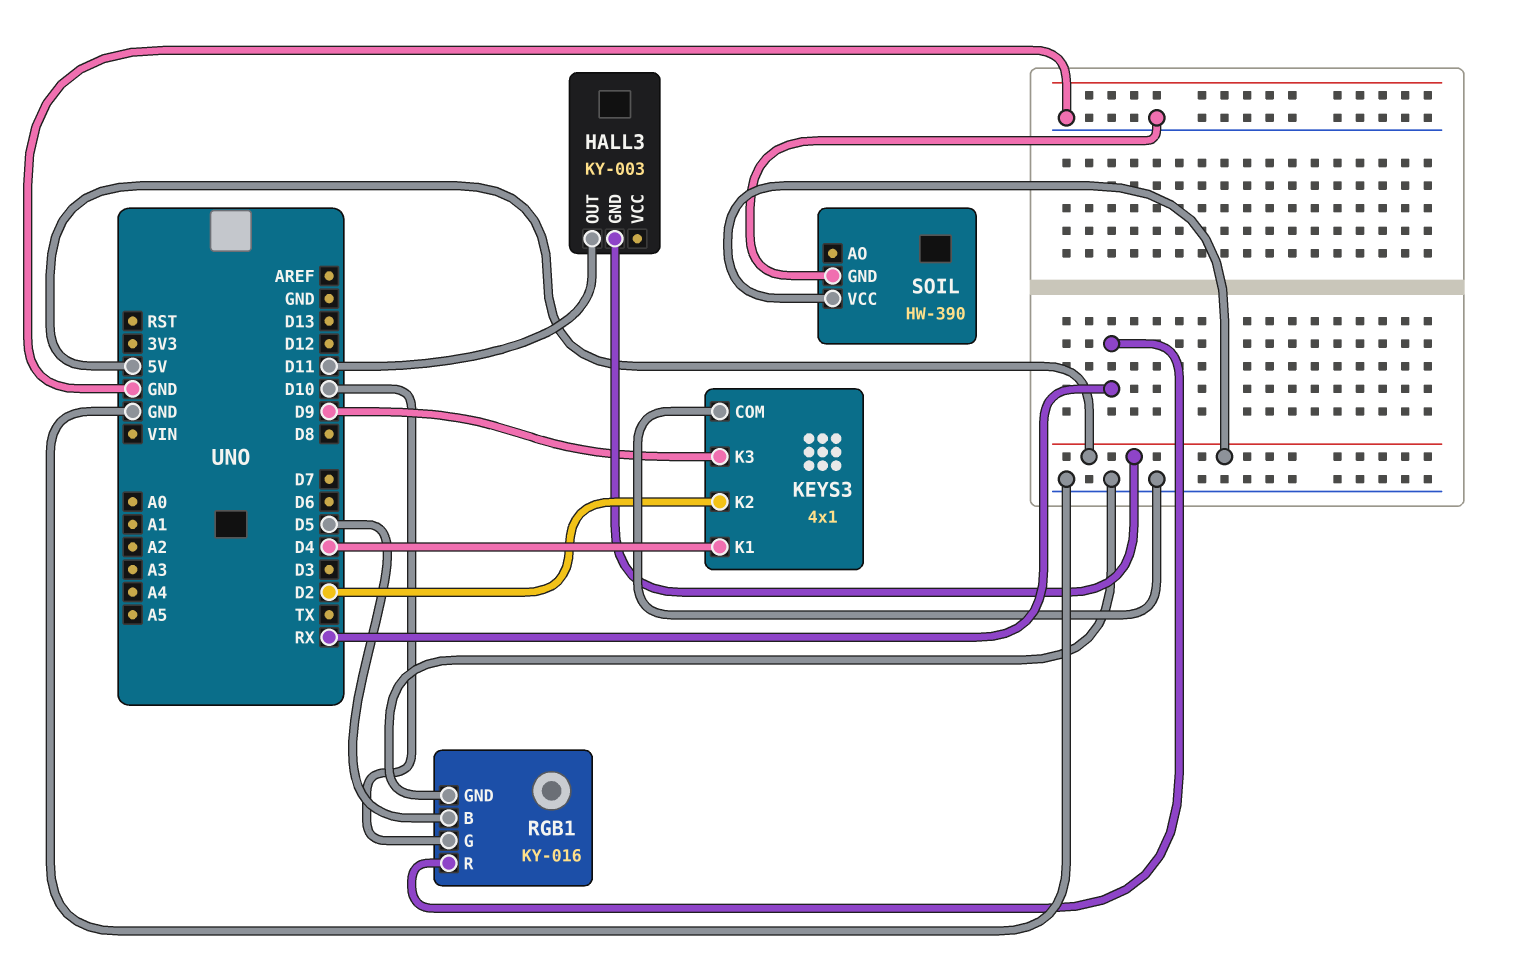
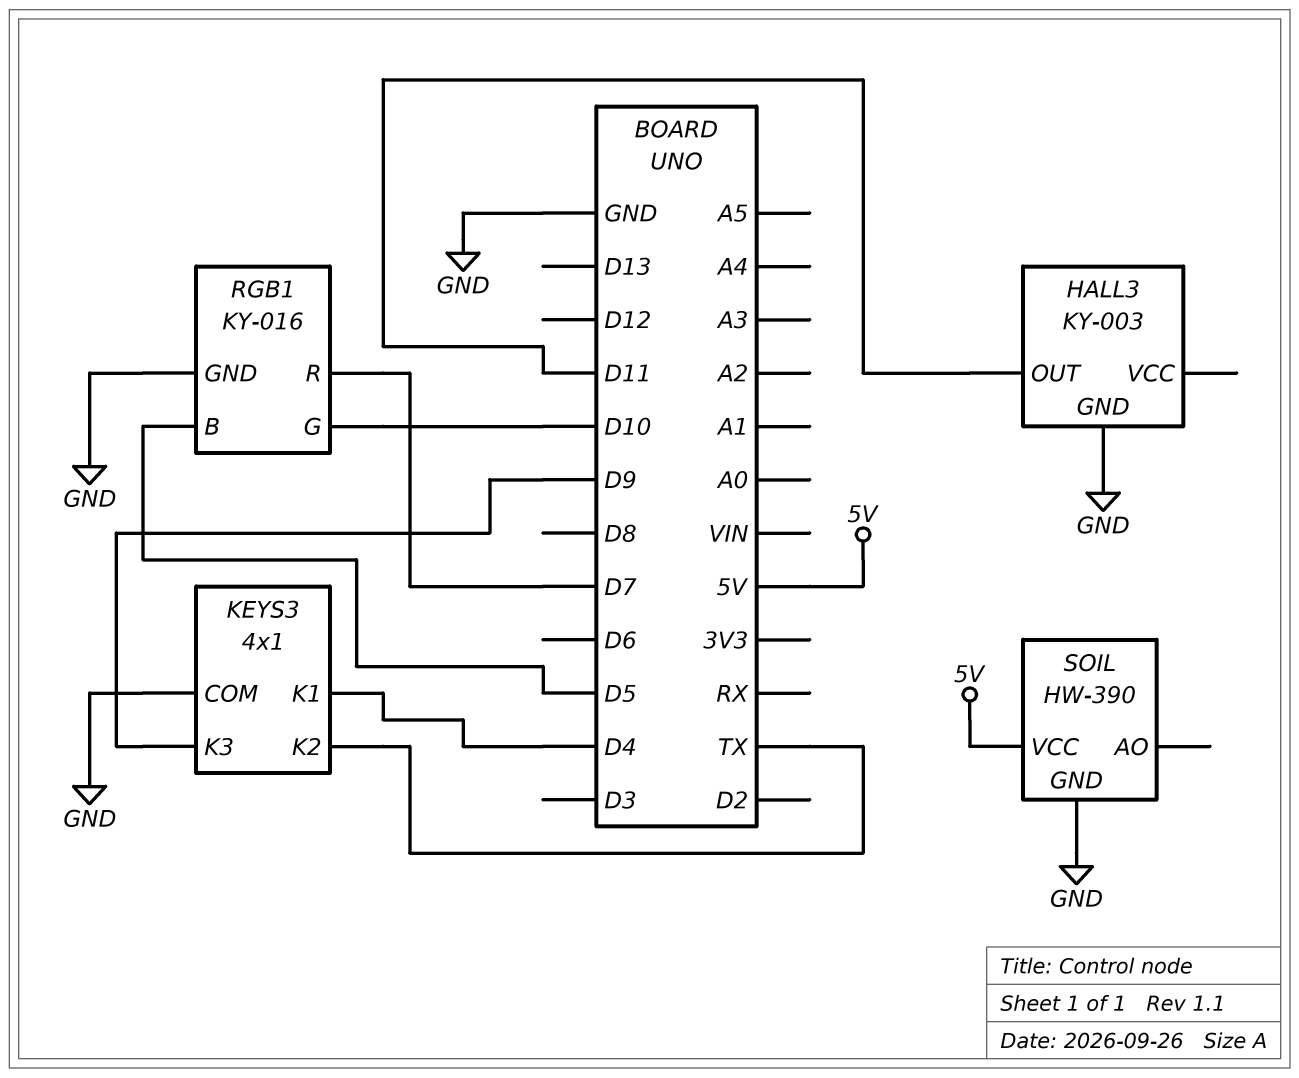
HALL3 pin GND: 5V -> GND
KEYS3 pin K2: D2 -> TX
RGB1 pin R: RX -> D7

